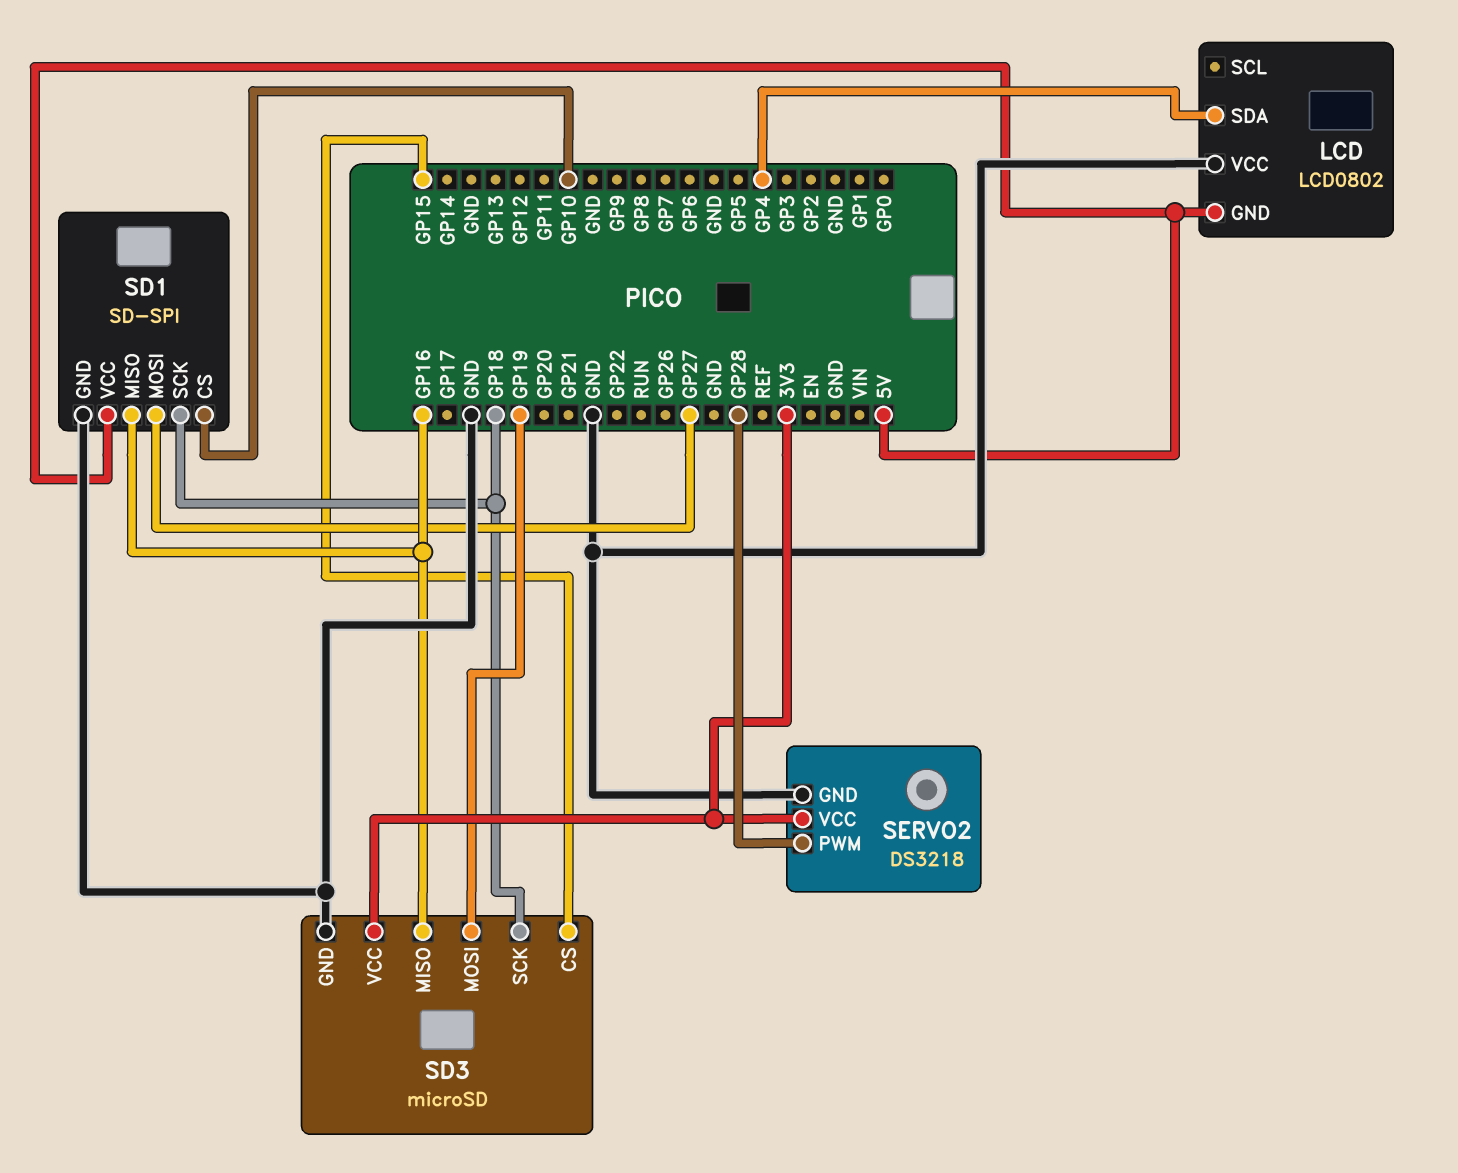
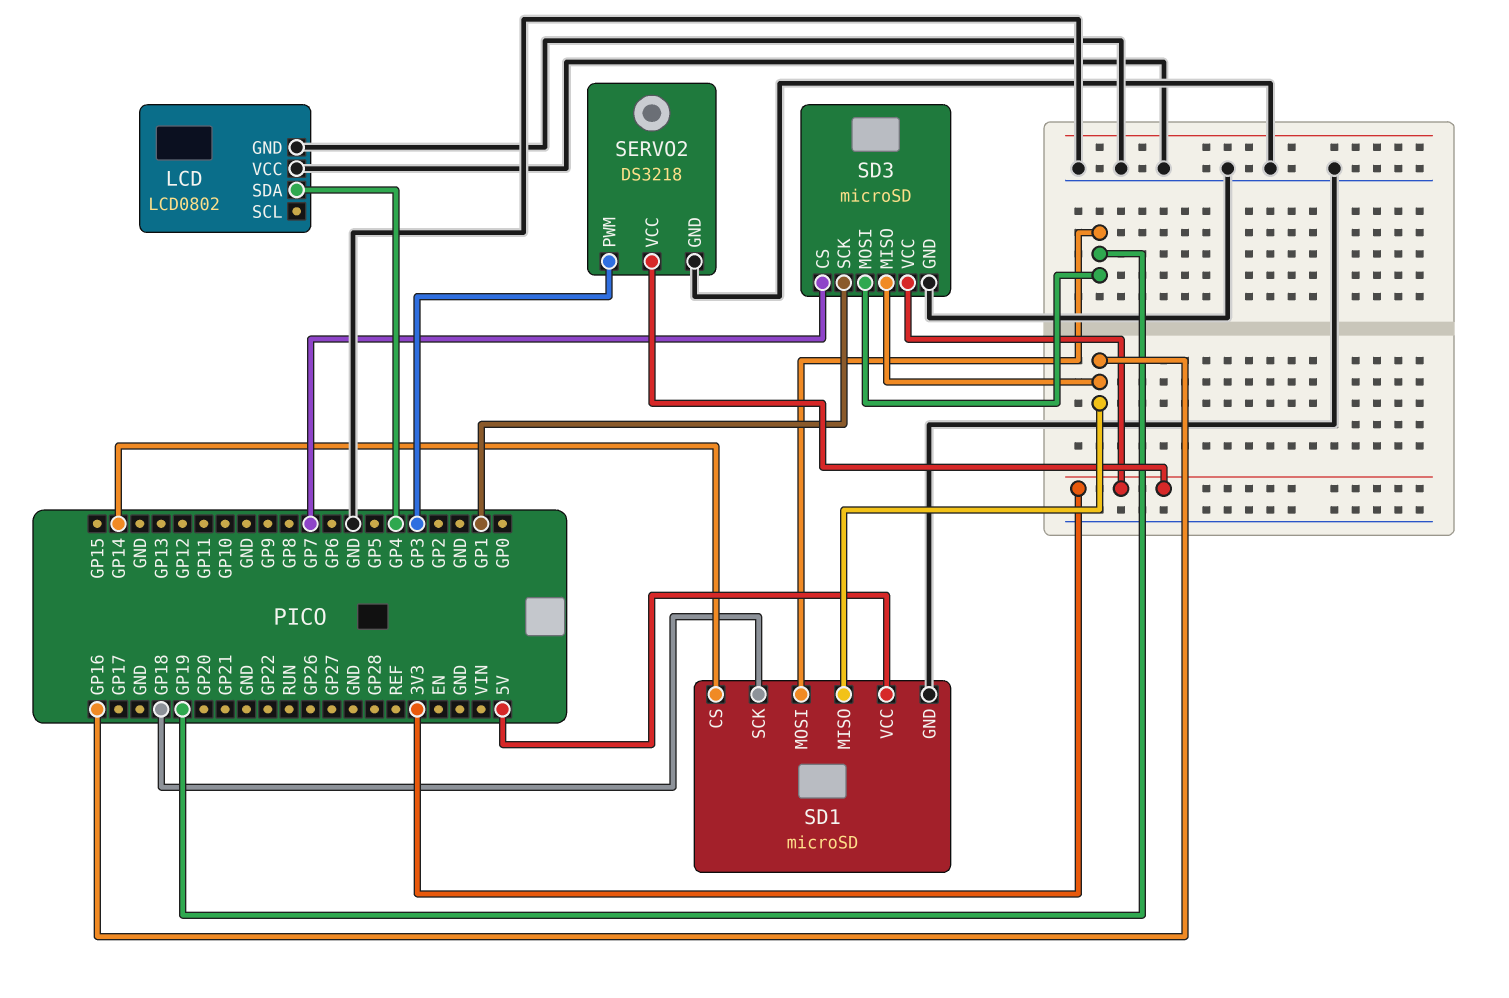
LCD pin GND: 5V -> GND
SD1: SD-SPI -> microSD
SD1 pin CS: GP10 -> GP14
SD1 pin MOSI: GP27 -> GP19
SD3 pin CS: GP15 -> GP7
SD3 pin SCK: GP18 -> GP1
SERVO2 pin PWM: GP28 -> GP3

